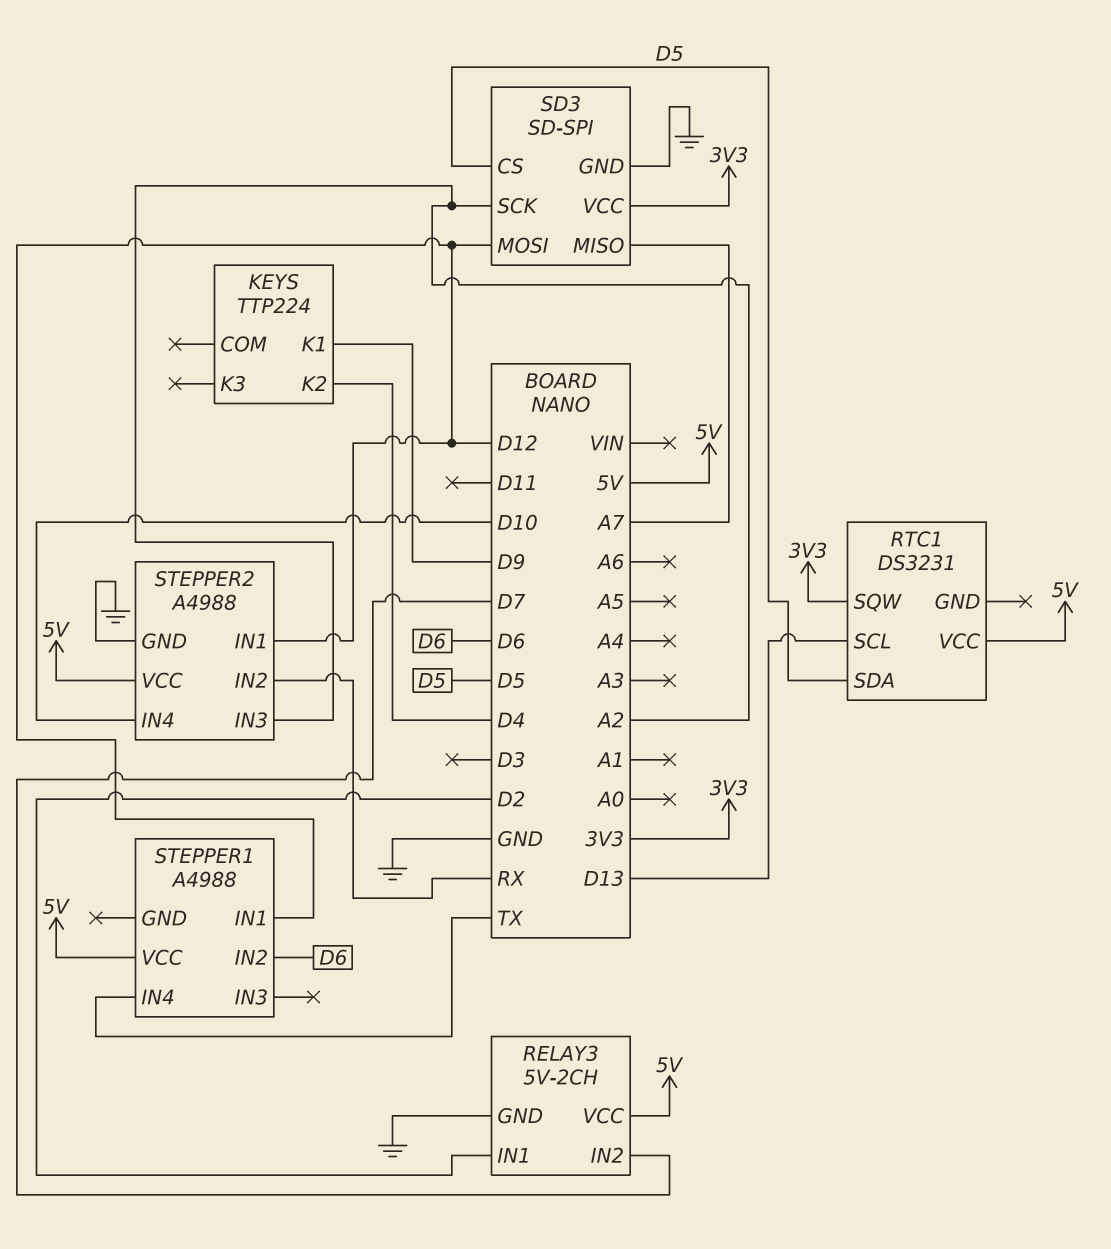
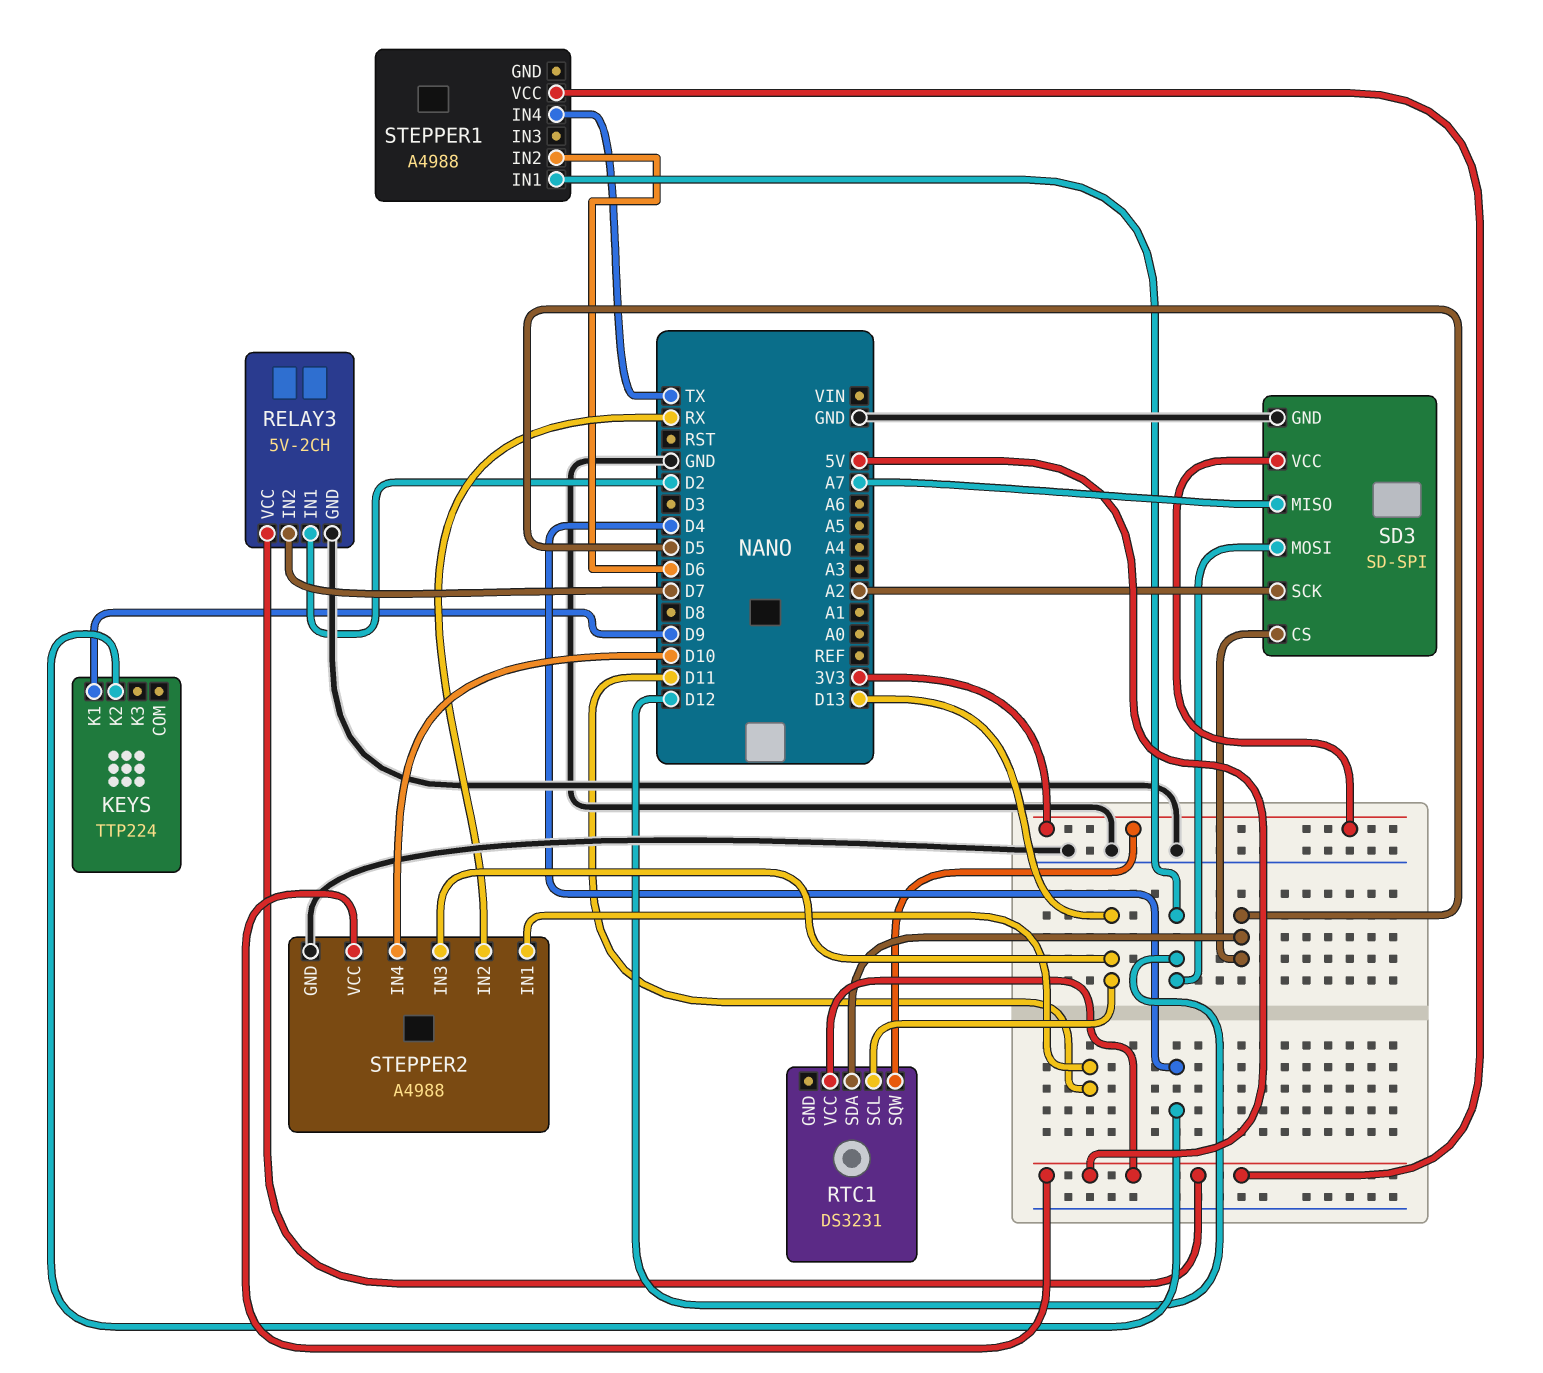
STEPPER2 pin IN1: D12 -> D11
STEPPER2 pin IN3: A2 -> D13

